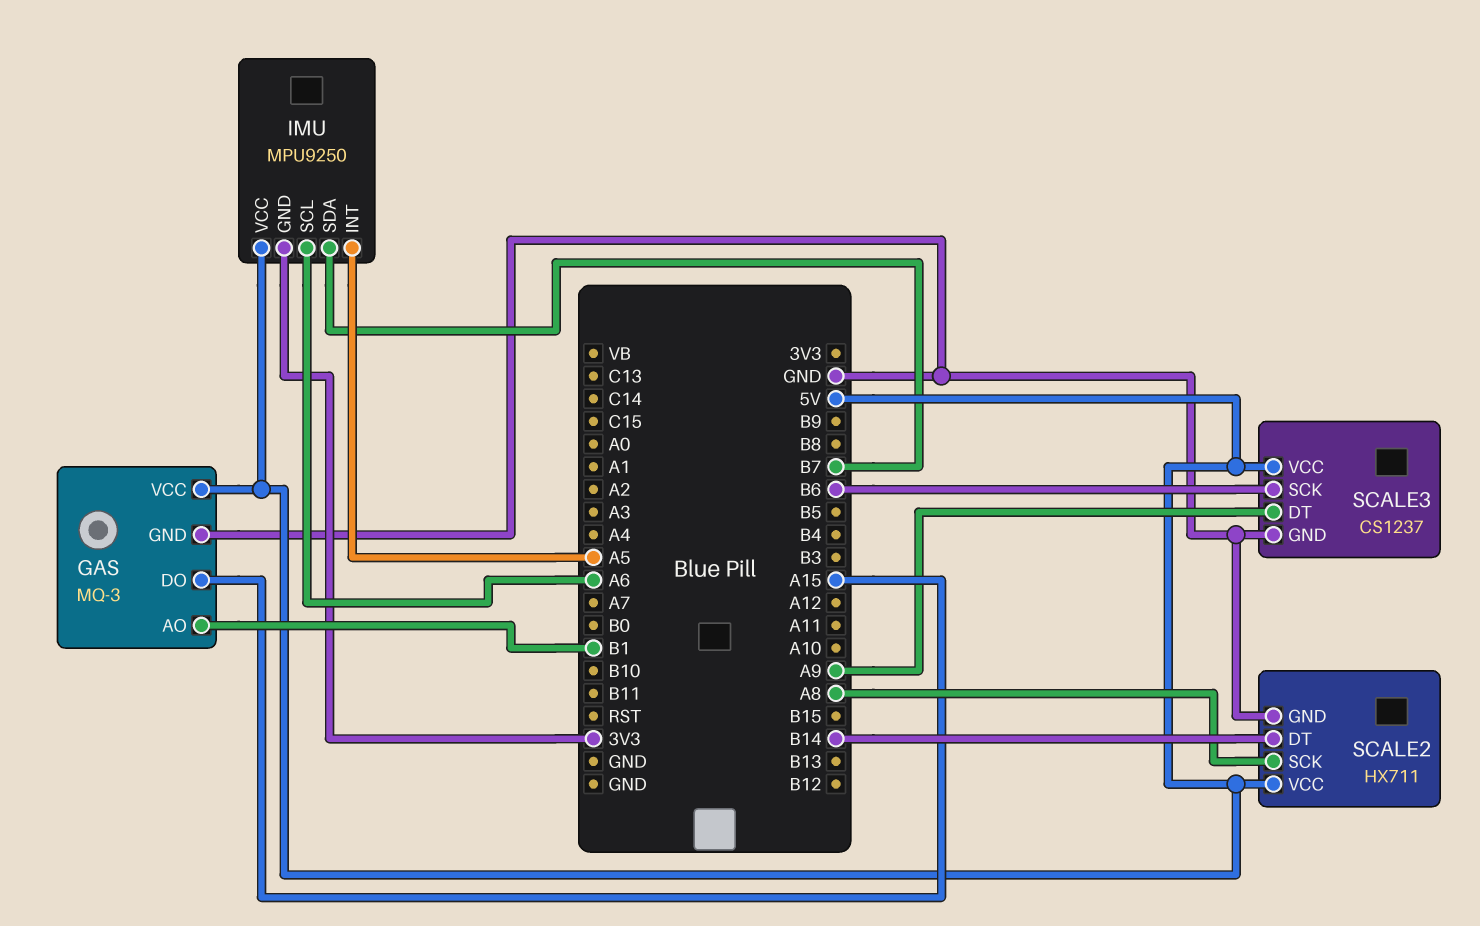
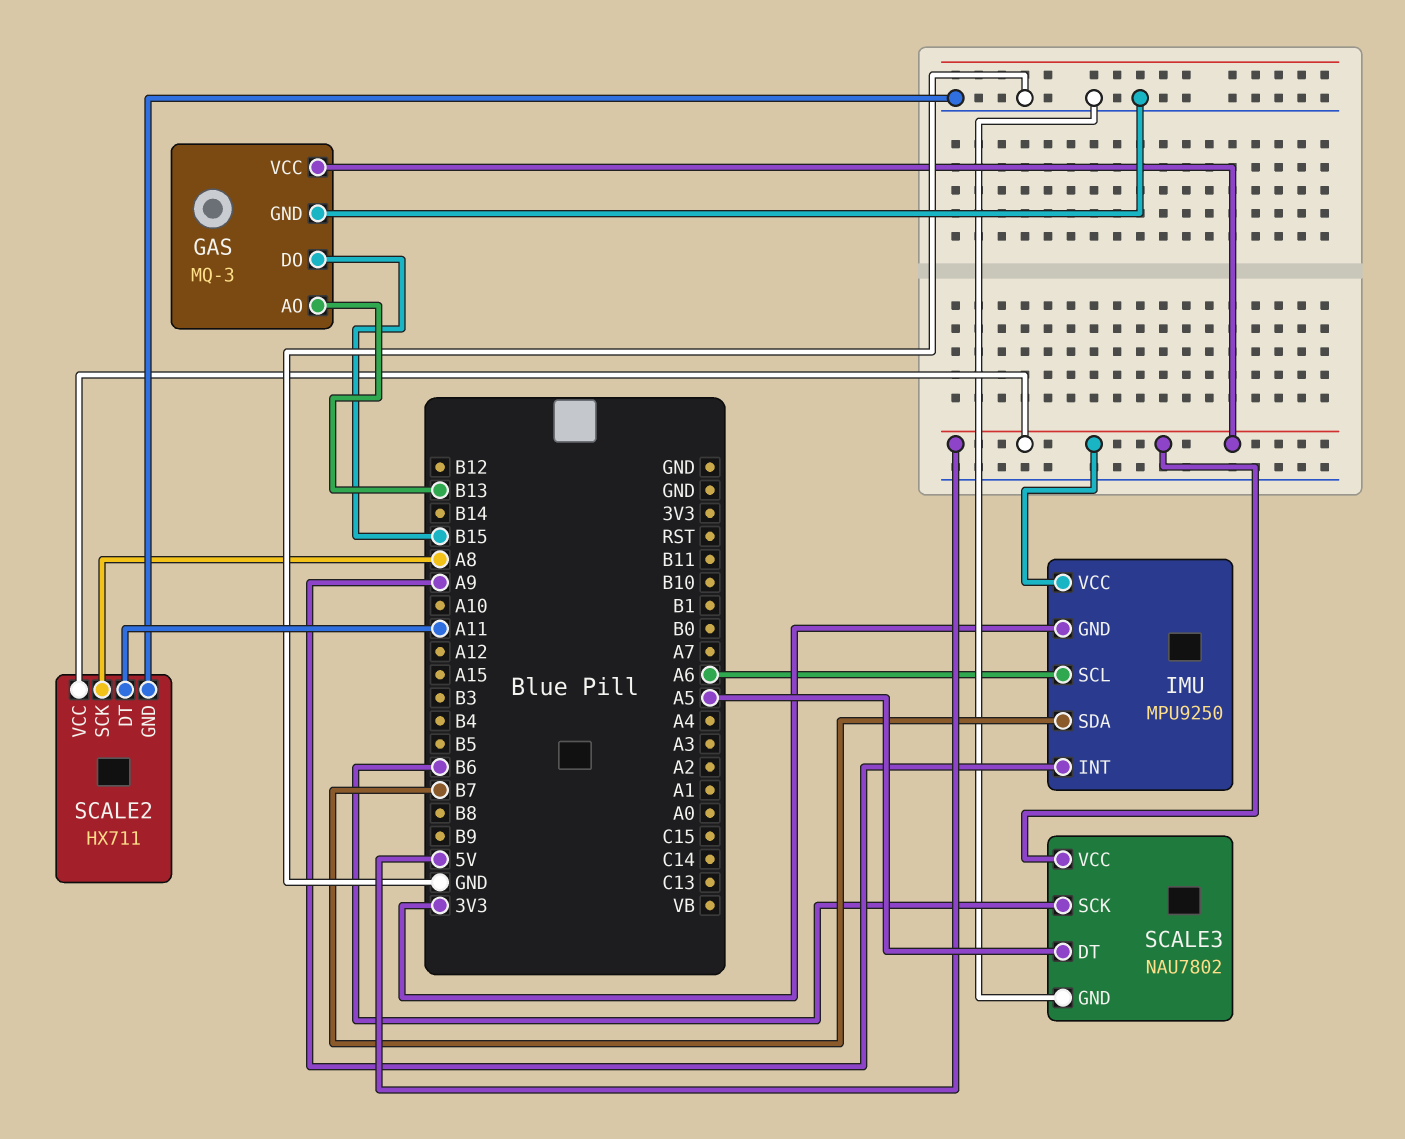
GAS pin AO: B1 -> B13
GAS pin DO: A15 -> B15
IMU pin INT: A5 -> A9
SCALE2 pin DT: B14 -> A11
SCALE3: CS1237 -> NAU7802
SCALE3 pin DT: A9 -> A5

